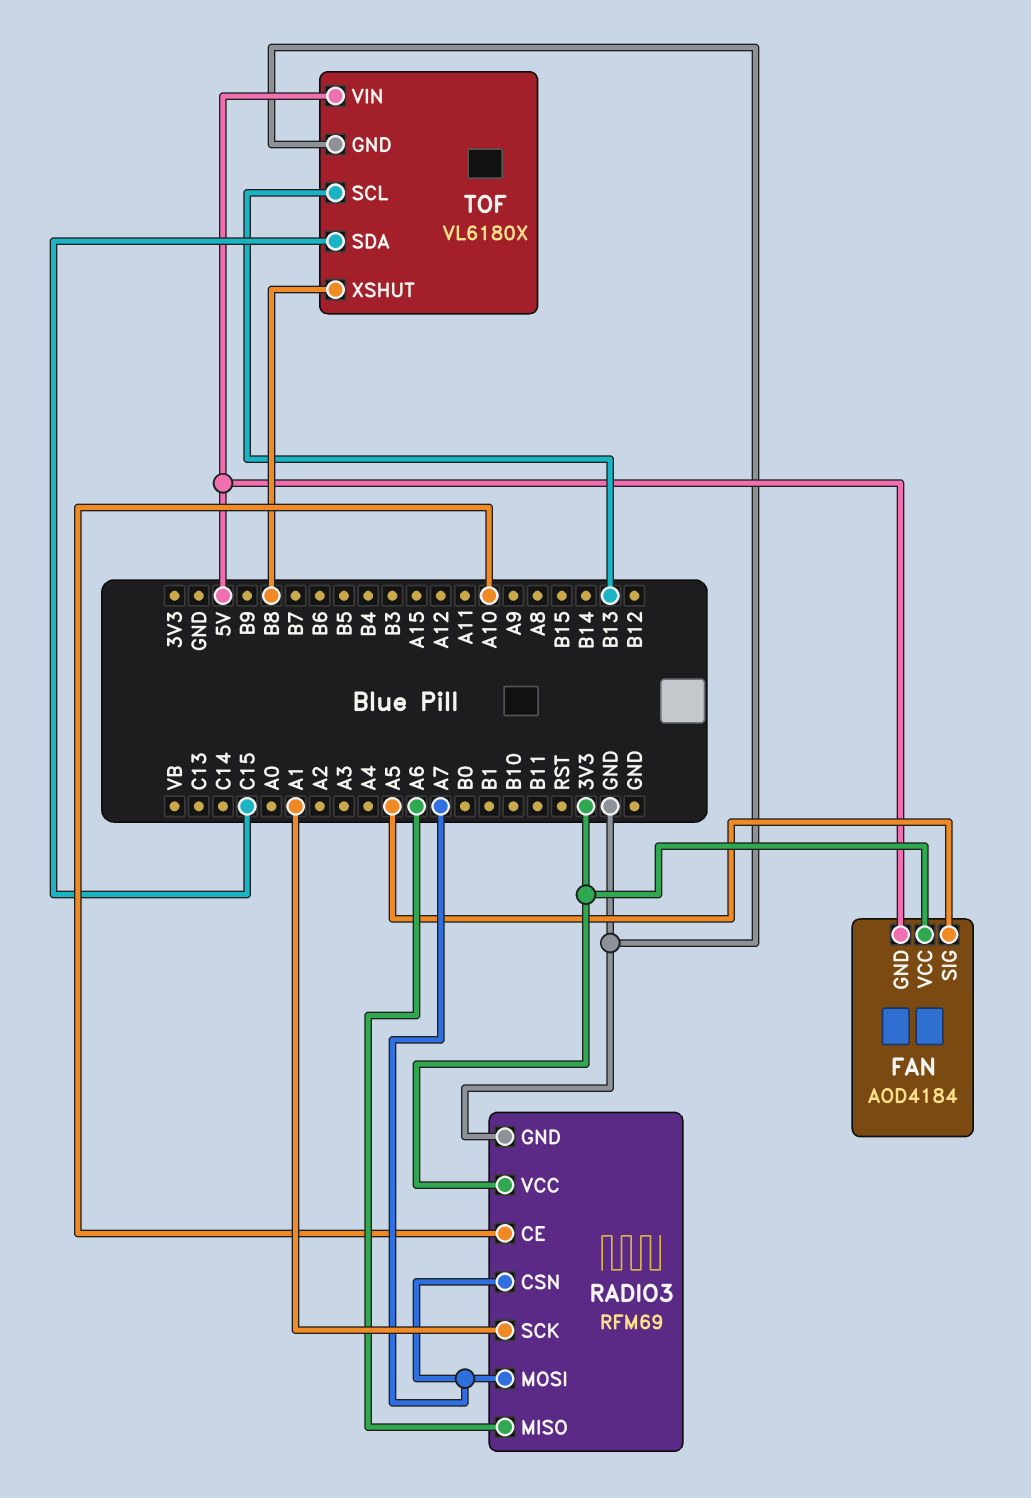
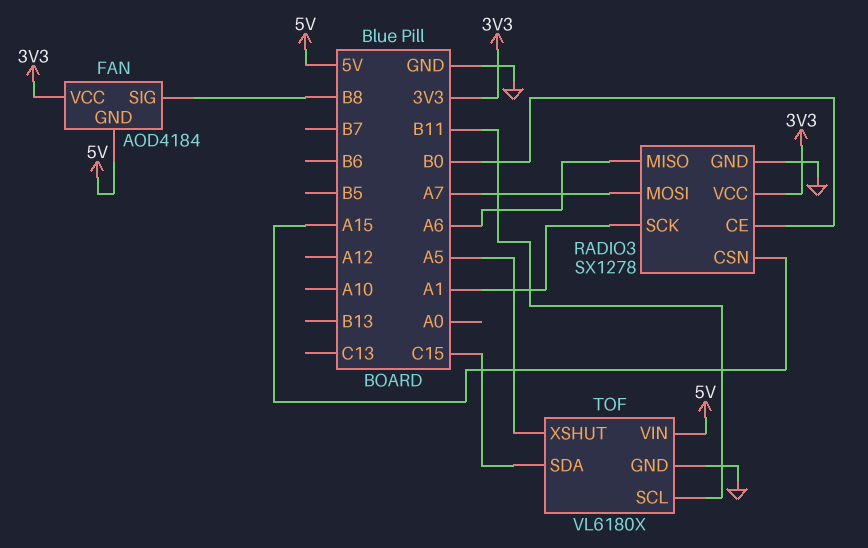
FAN pin SIG: A5 -> B8
RADIO3: RFM69 -> SX1278
RADIO3 pin CE: A10 -> B0
RADIO3 pin CSN: A7 -> A15
TOF pin SCL: B13 -> B11
TOF pin XSHUT: B8 -> A5

